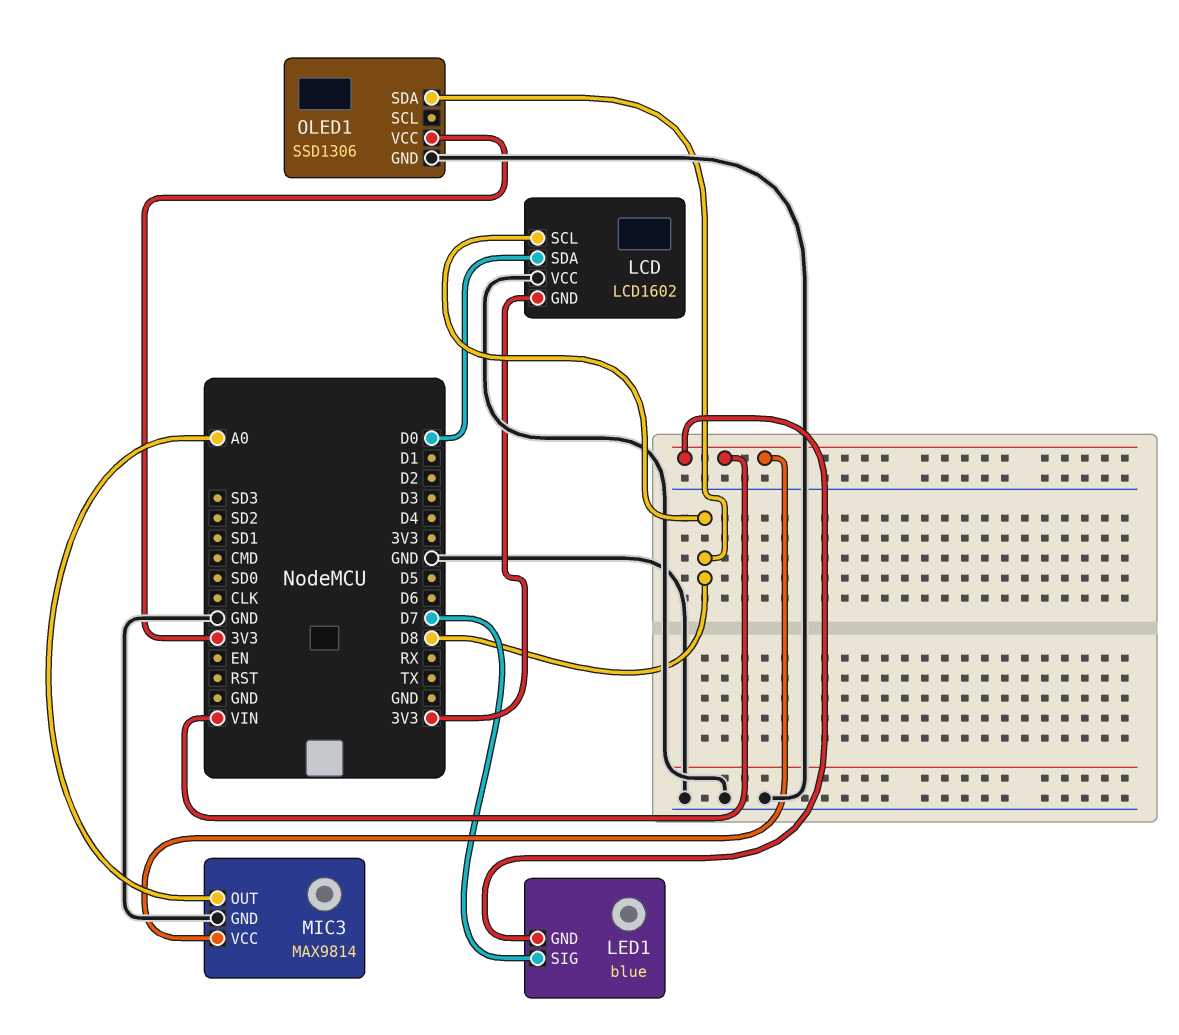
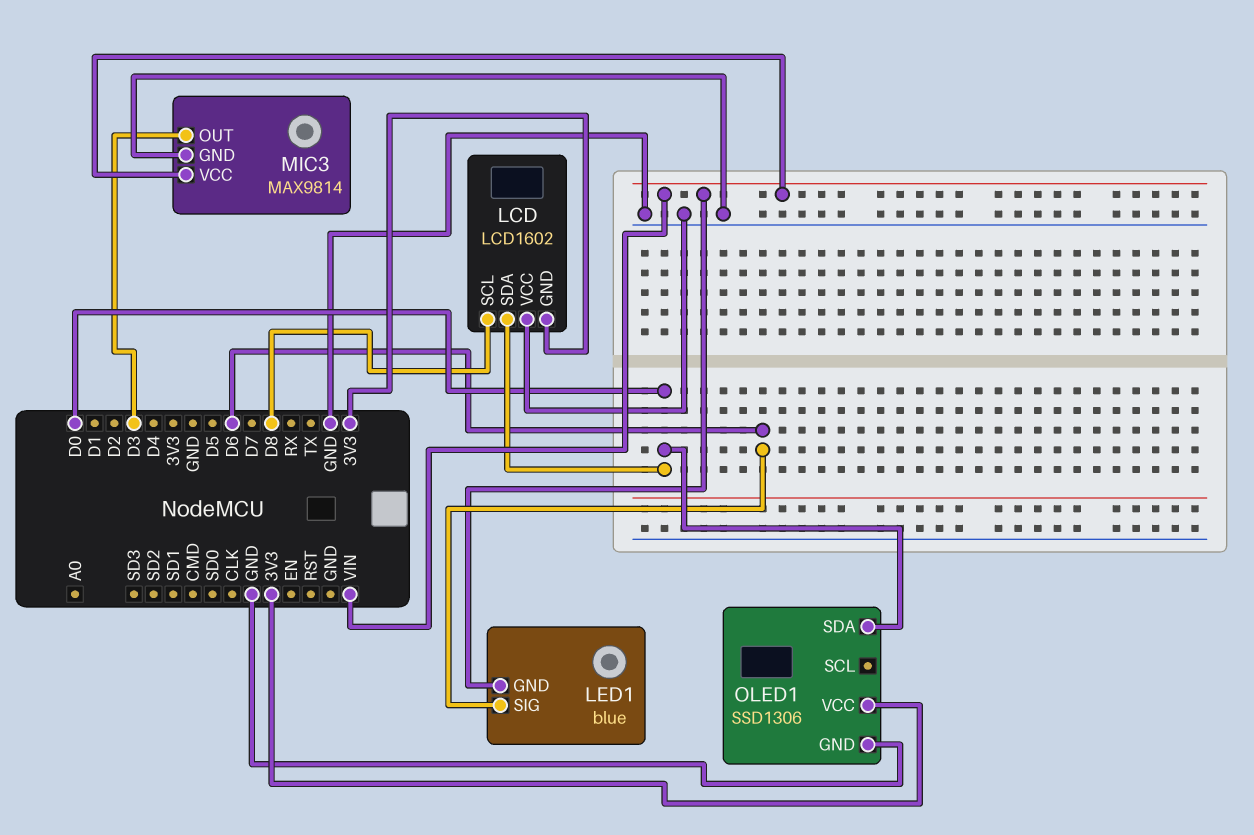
LED1 pin SIG: D7 -> D6
MIC3 pin OUT: A0 -> D3
OLED1 pin SDA: D8 -> D0

